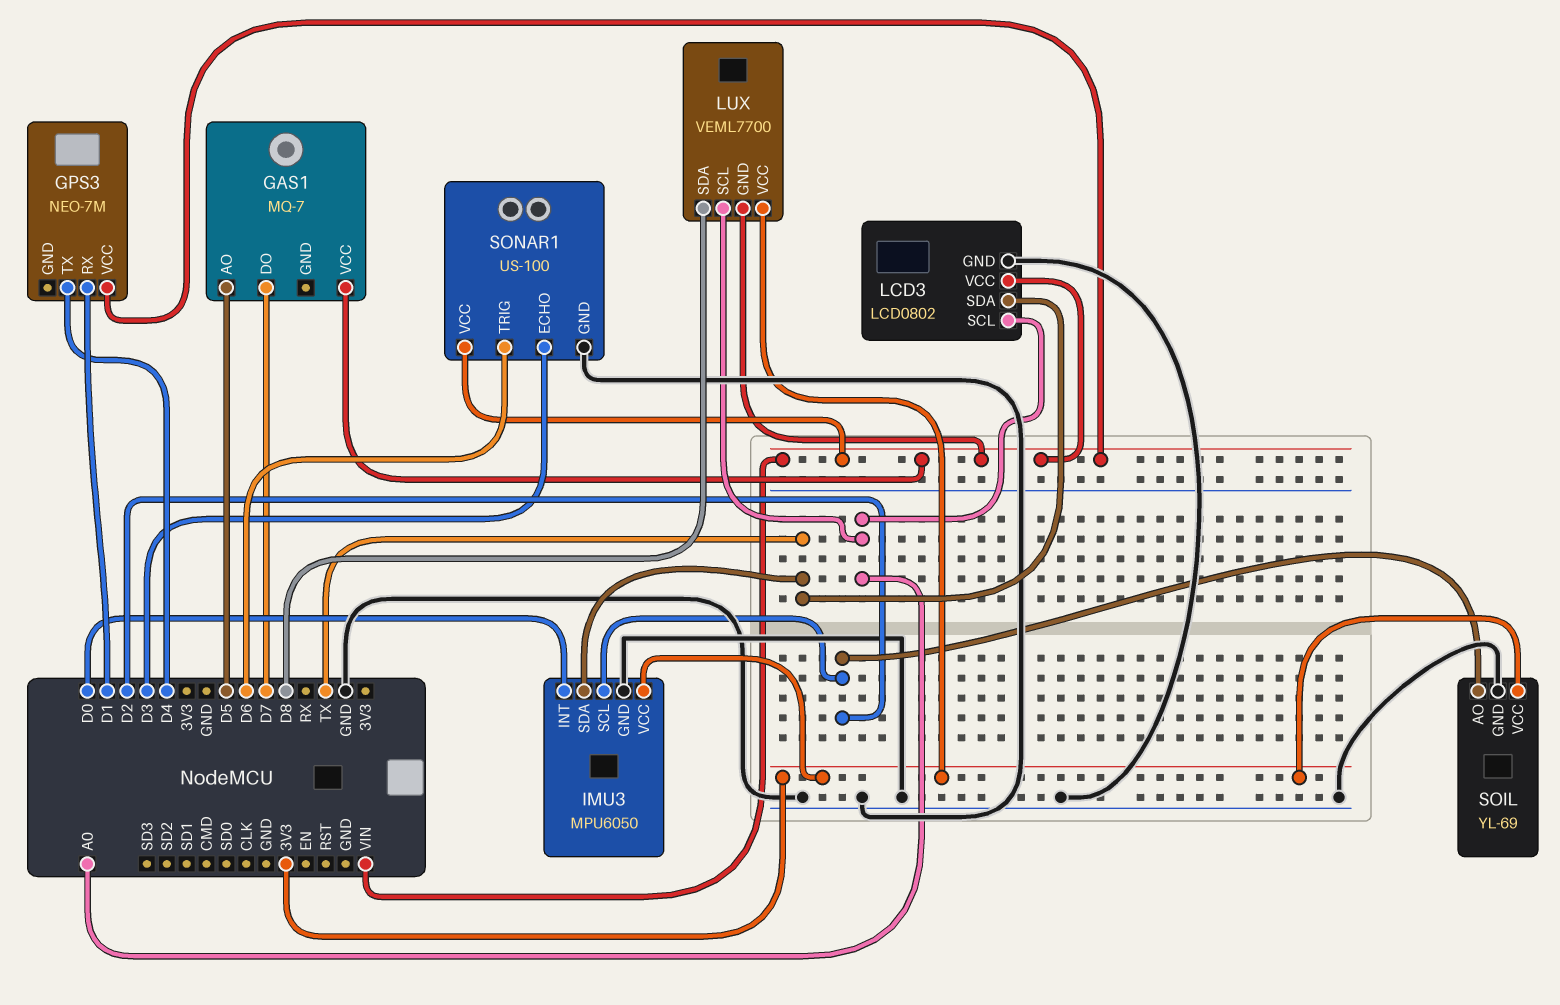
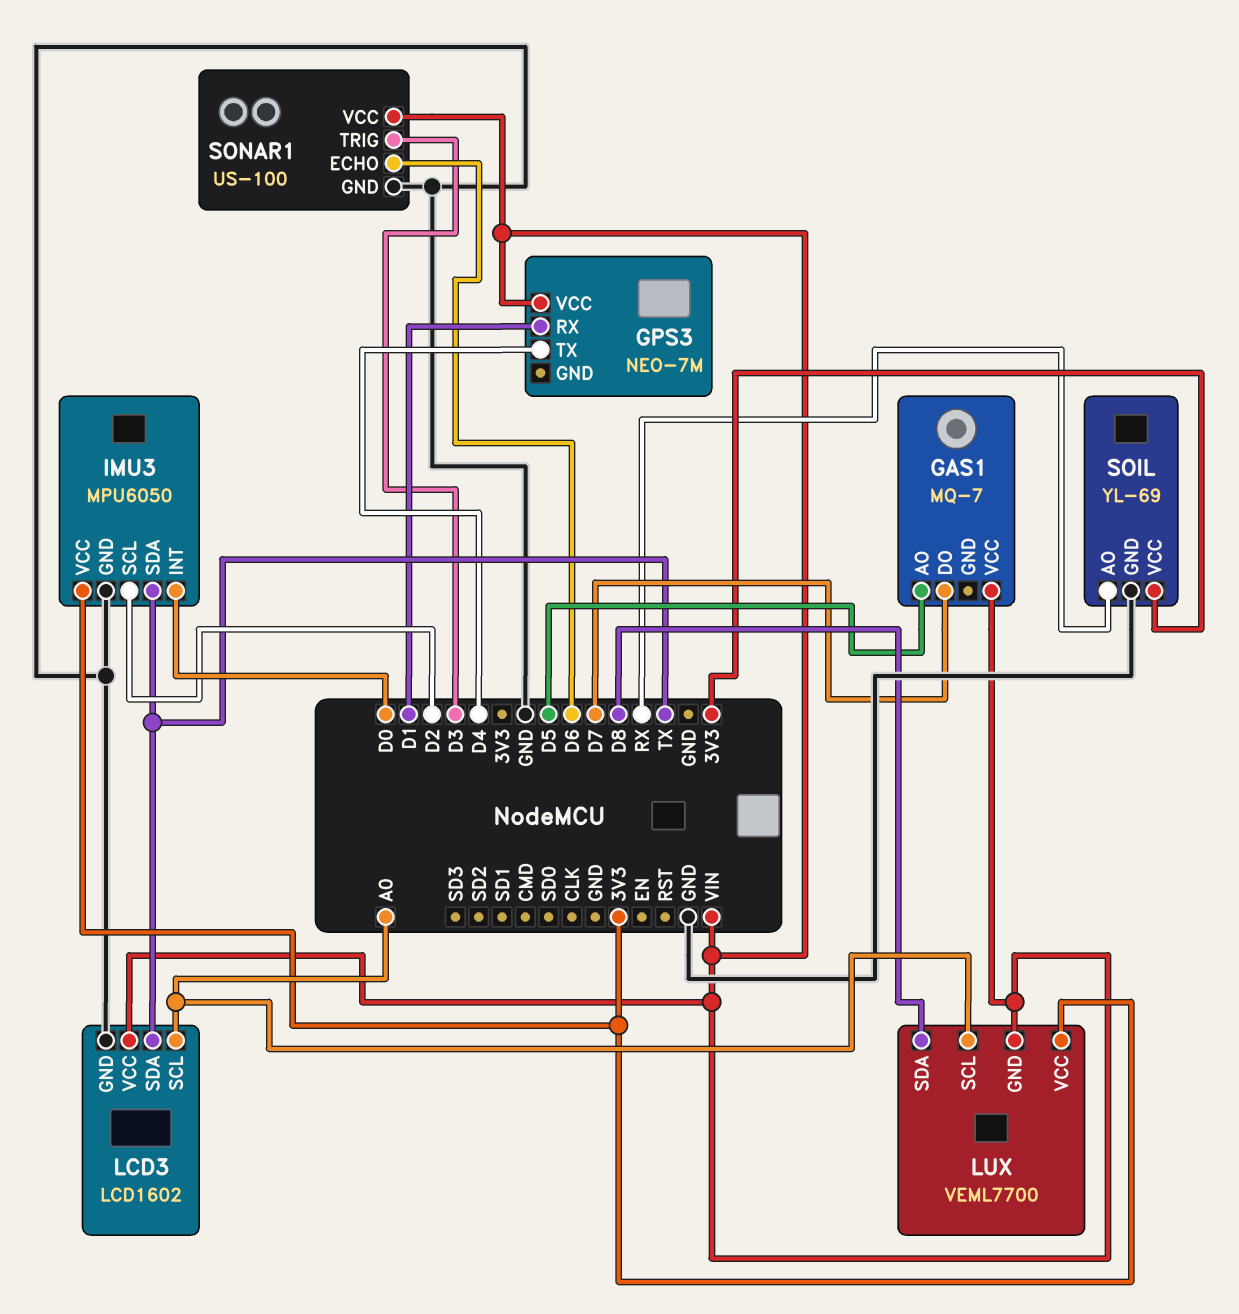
LCD3: LCD0802 -> LCD1602
SOIL pin AO: D2 -> RX
SONAR1 pin ECHO: D3 -> D6
SONAR1 pin TRIG: D6 -> D3

